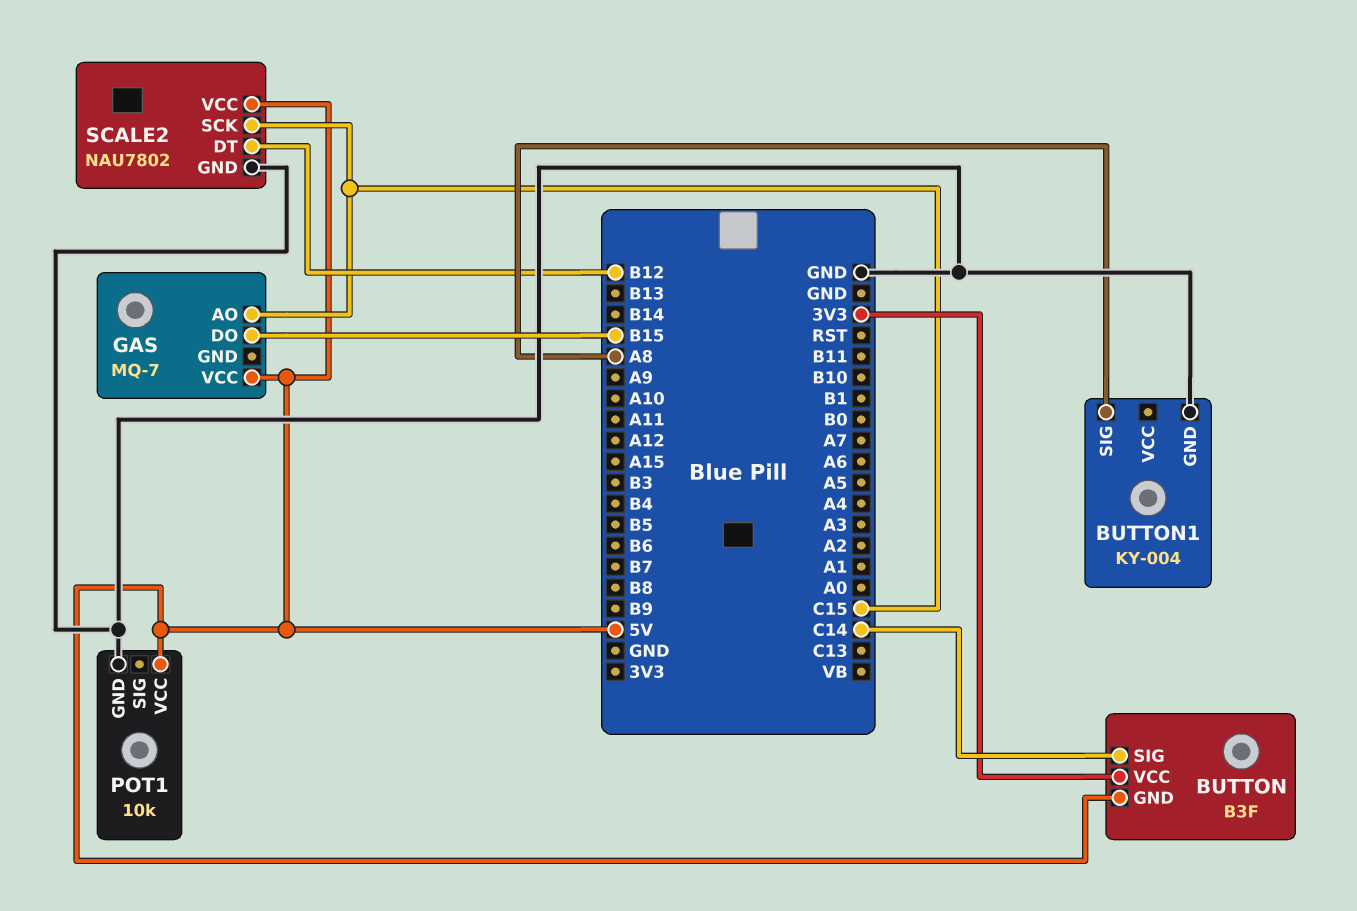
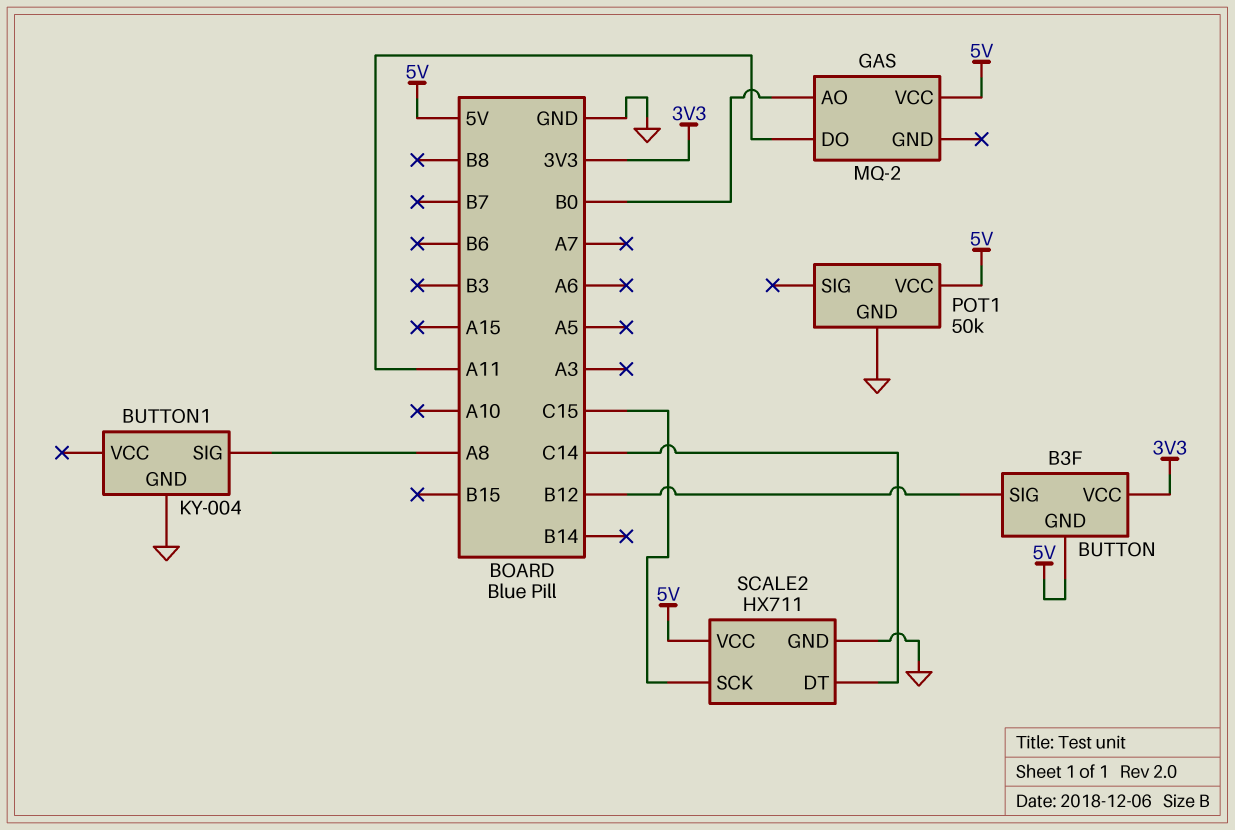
BUTTON pin SIG: C14 -> B12
GAS: MQ-7 -> MQ-2
GAS pin AO: C15 -> B0
GAS pin DO: B15 -> A11
POT1: 10k -> 50k
SCALE2: NAU7802 -> HX711
SCALE2 pin DT: B12 -> C14

